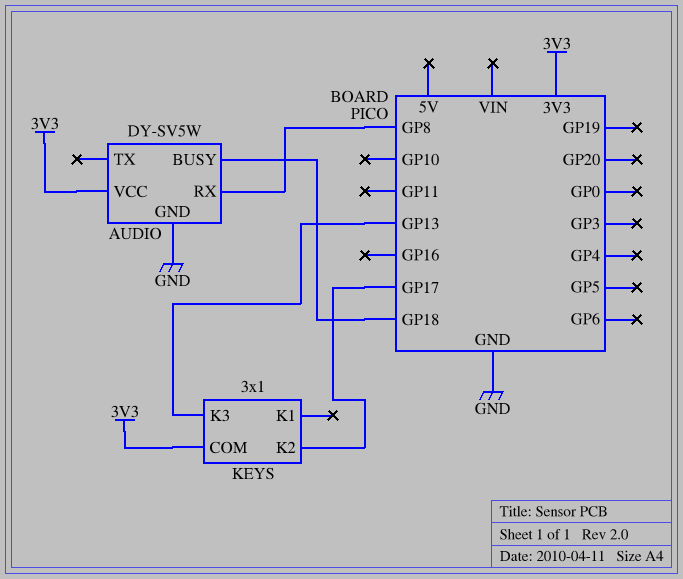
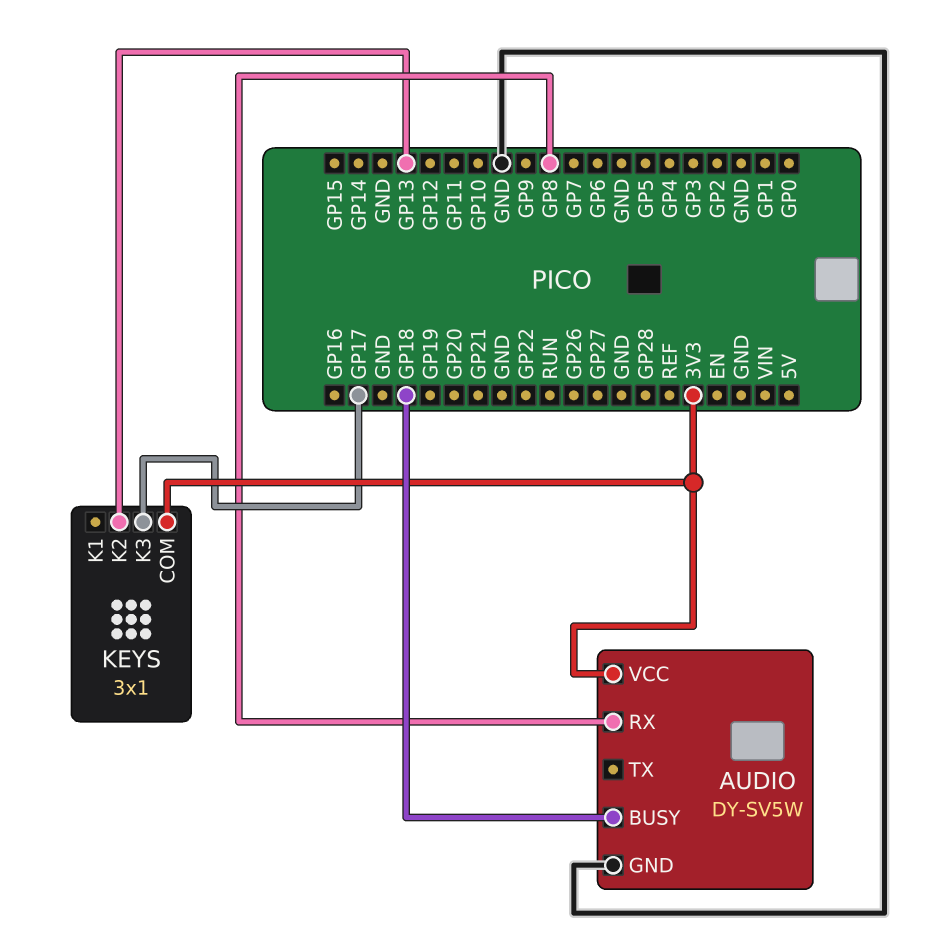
KEYS pin K2: GP17 -> GP13
KEYS pin K3: GP13 -> GP17

